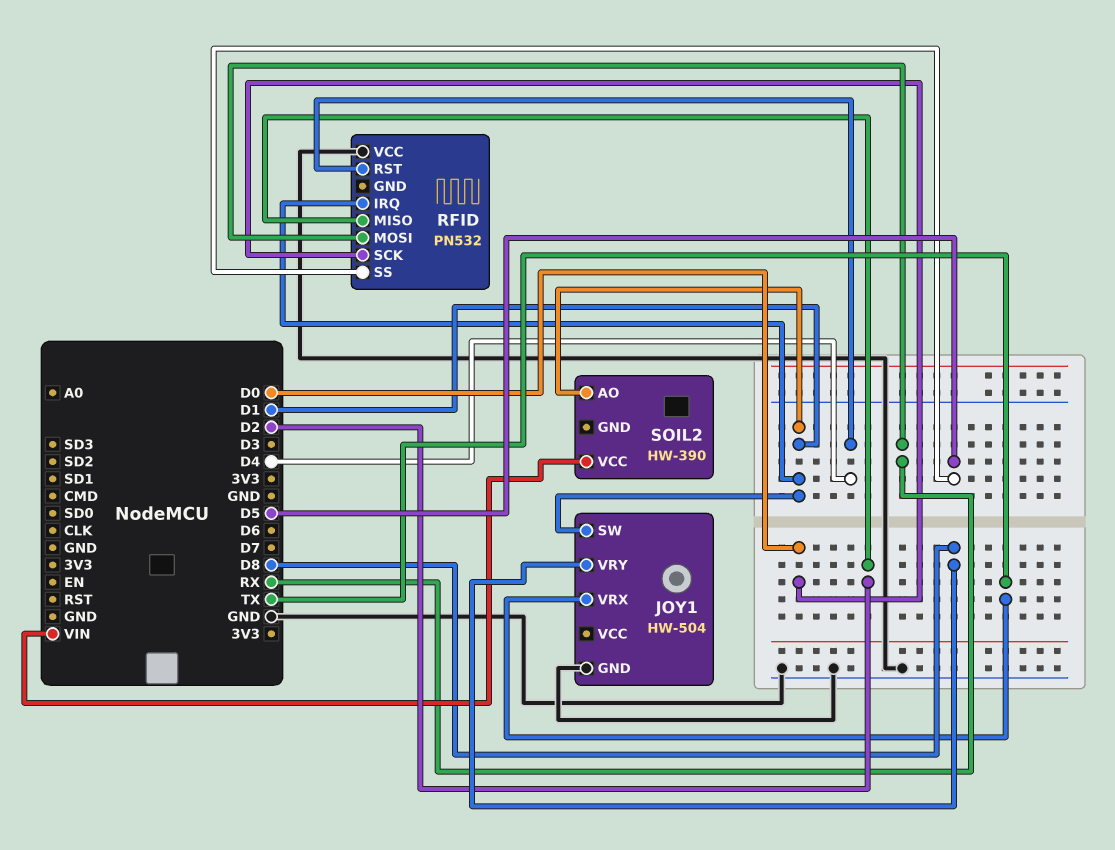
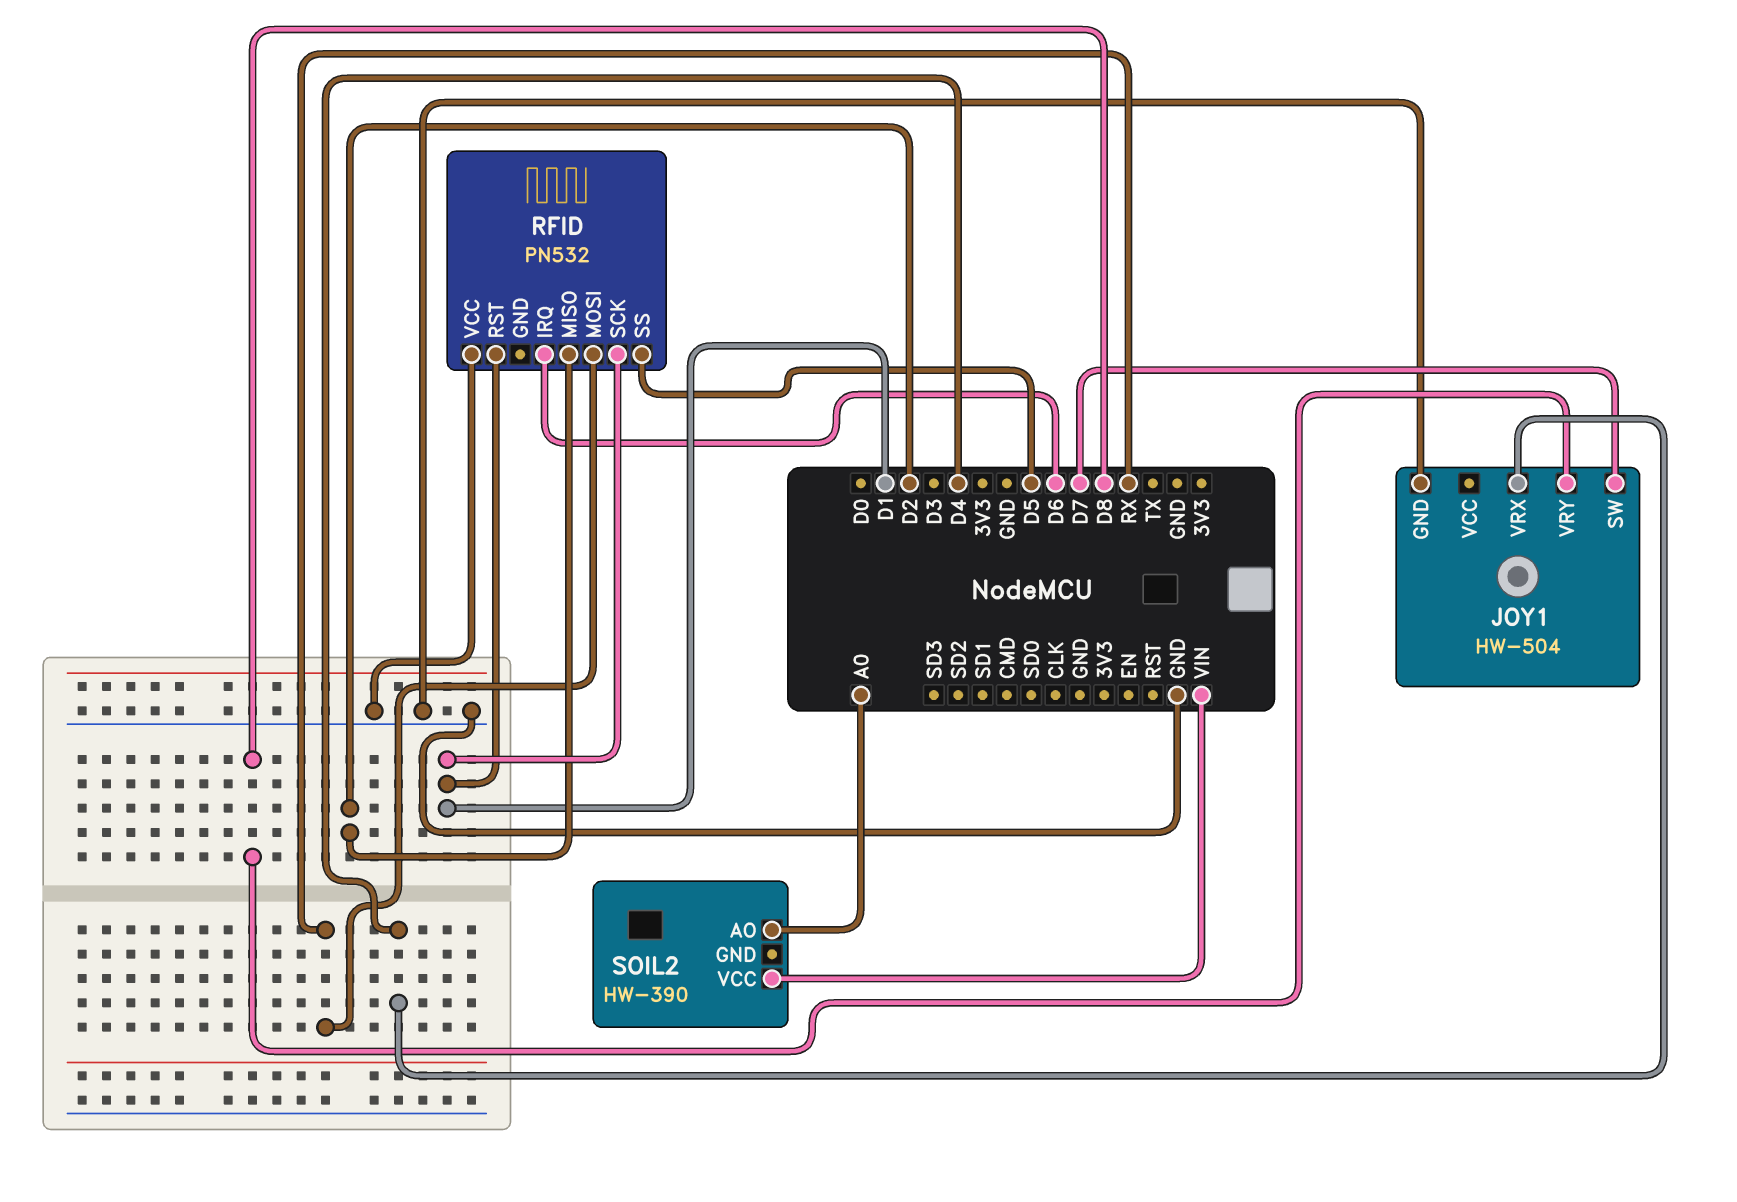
JOY1 pin SW: D1 -> D7
JOY1 pin VRX: TX -> D4
RFID pin IRQ: D1 -> D6
RFID pin RST: D4 -> D1
RFID pin SCK: D0 -> D1
SOIL2 pin AO: D1 -> A0

